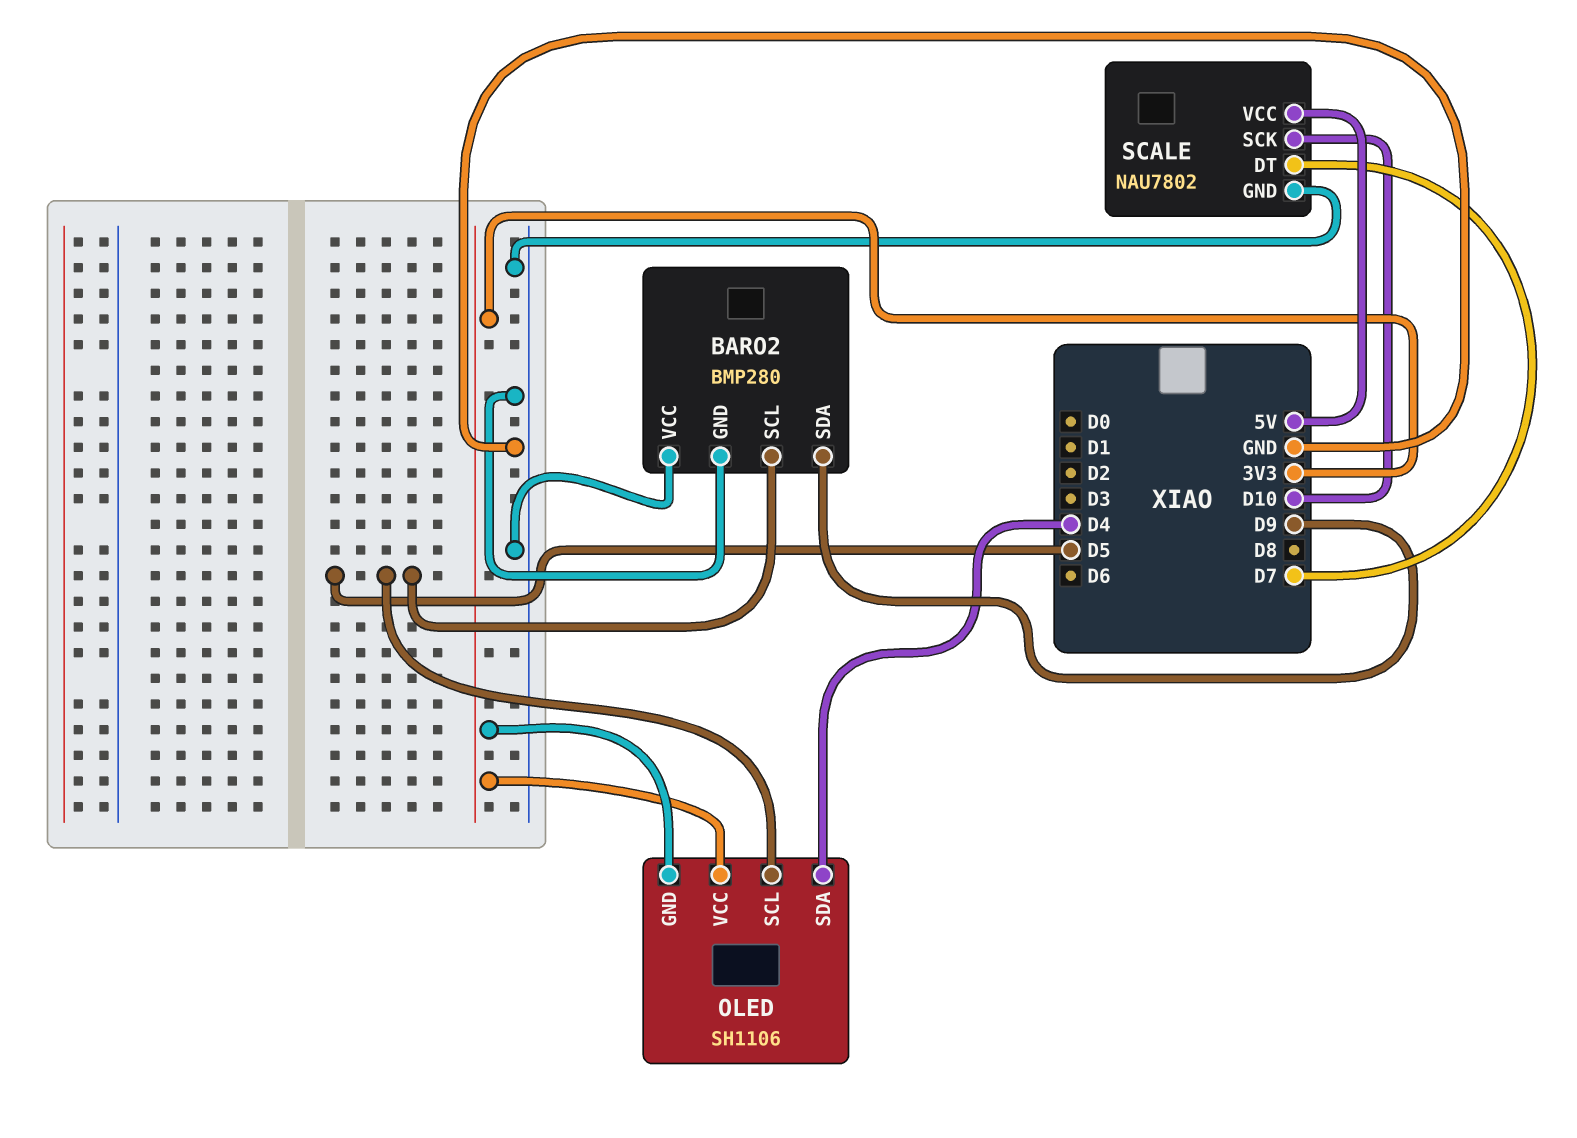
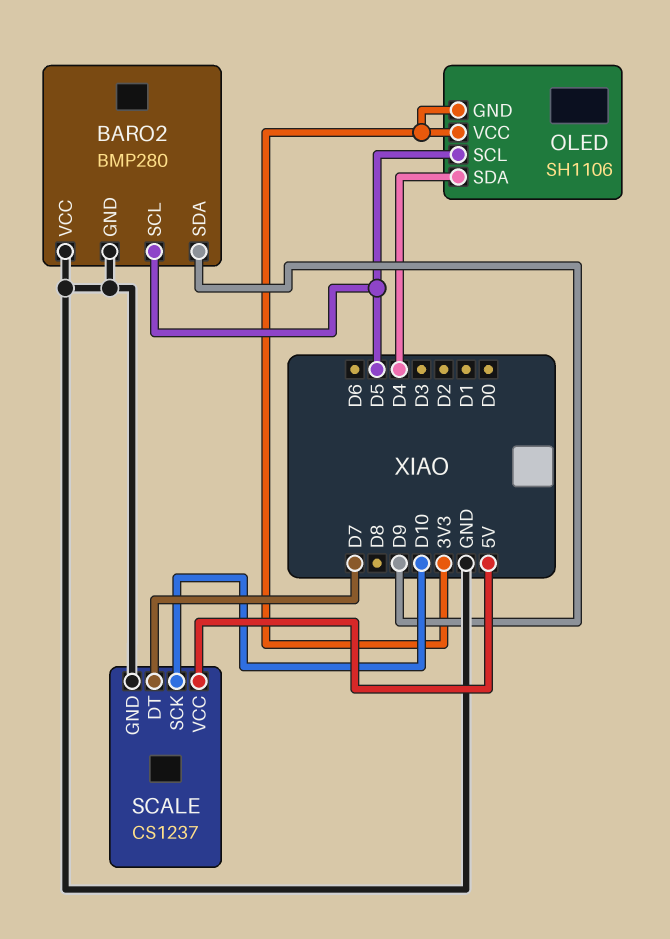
SCALE: NAU7802 -> CS1237

